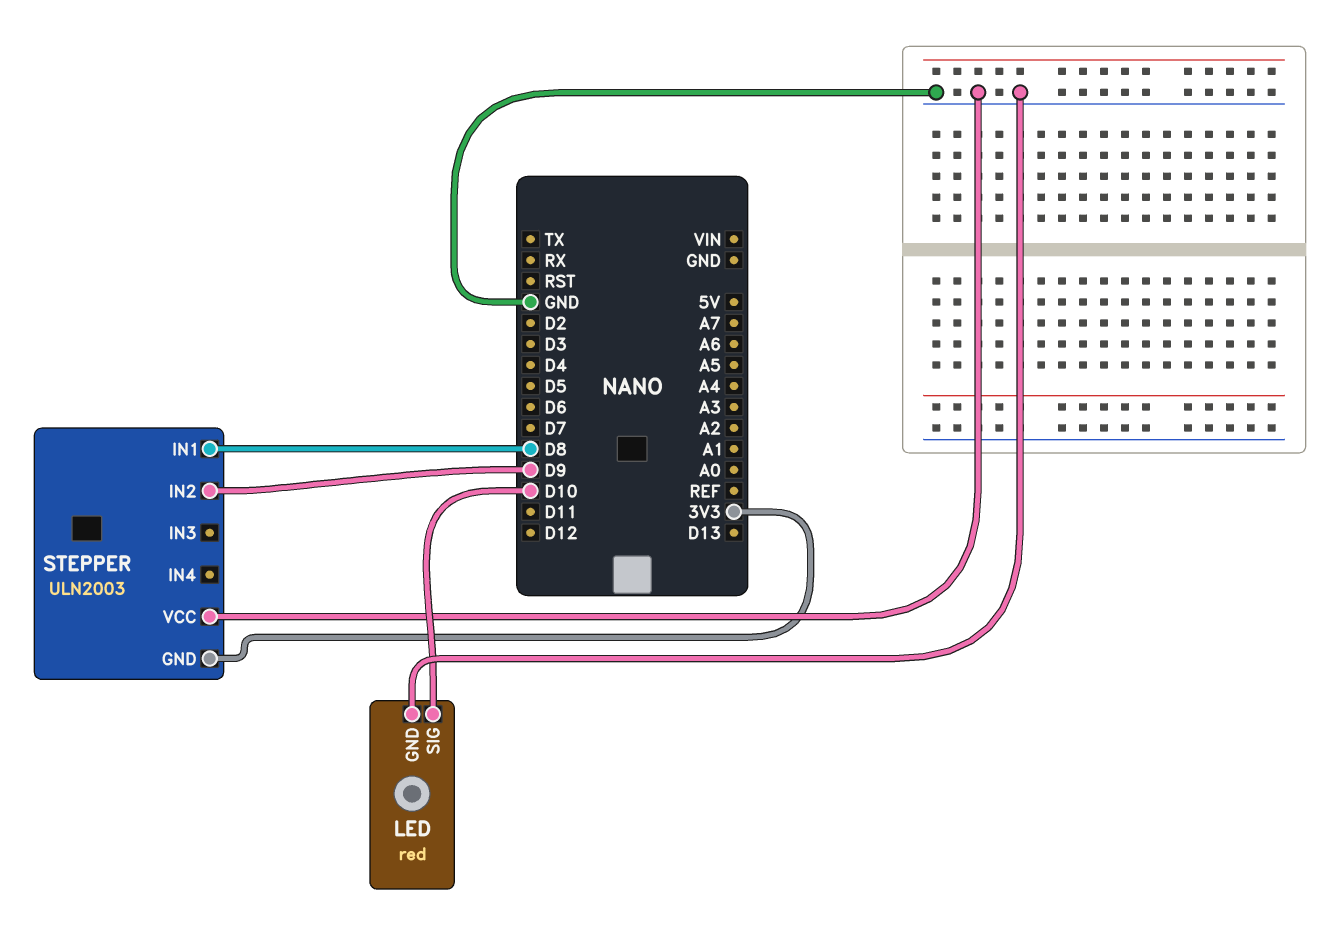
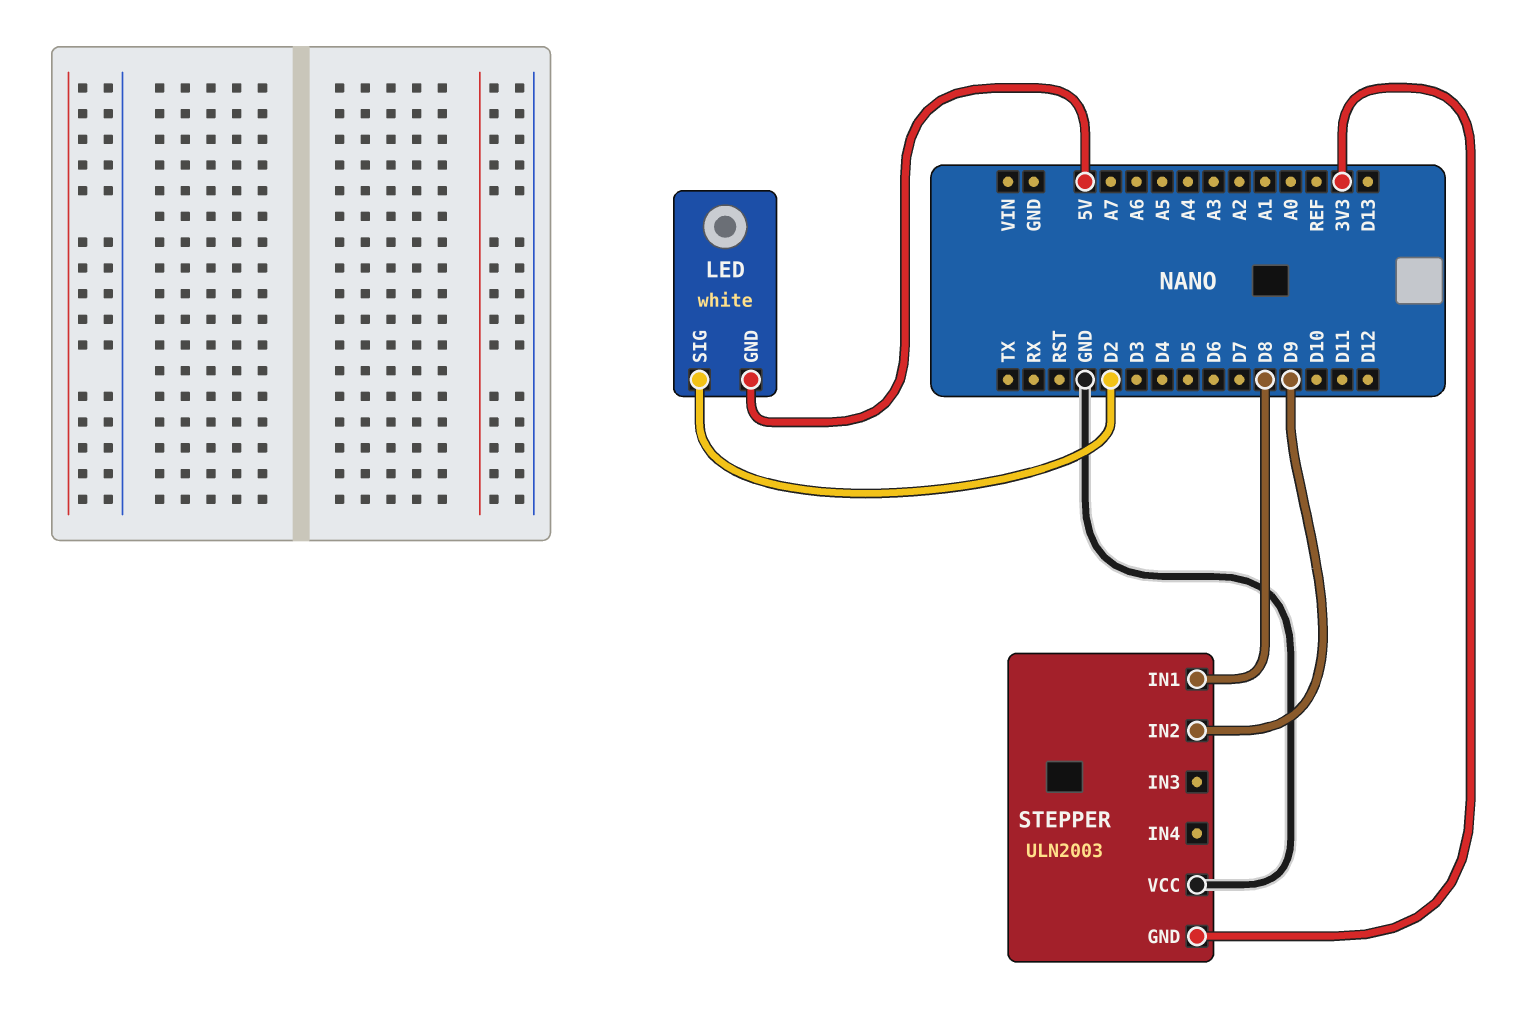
LED: red -> white
LED pin GND: GND -> 5V
LED pin SIG: D10 -> D2

